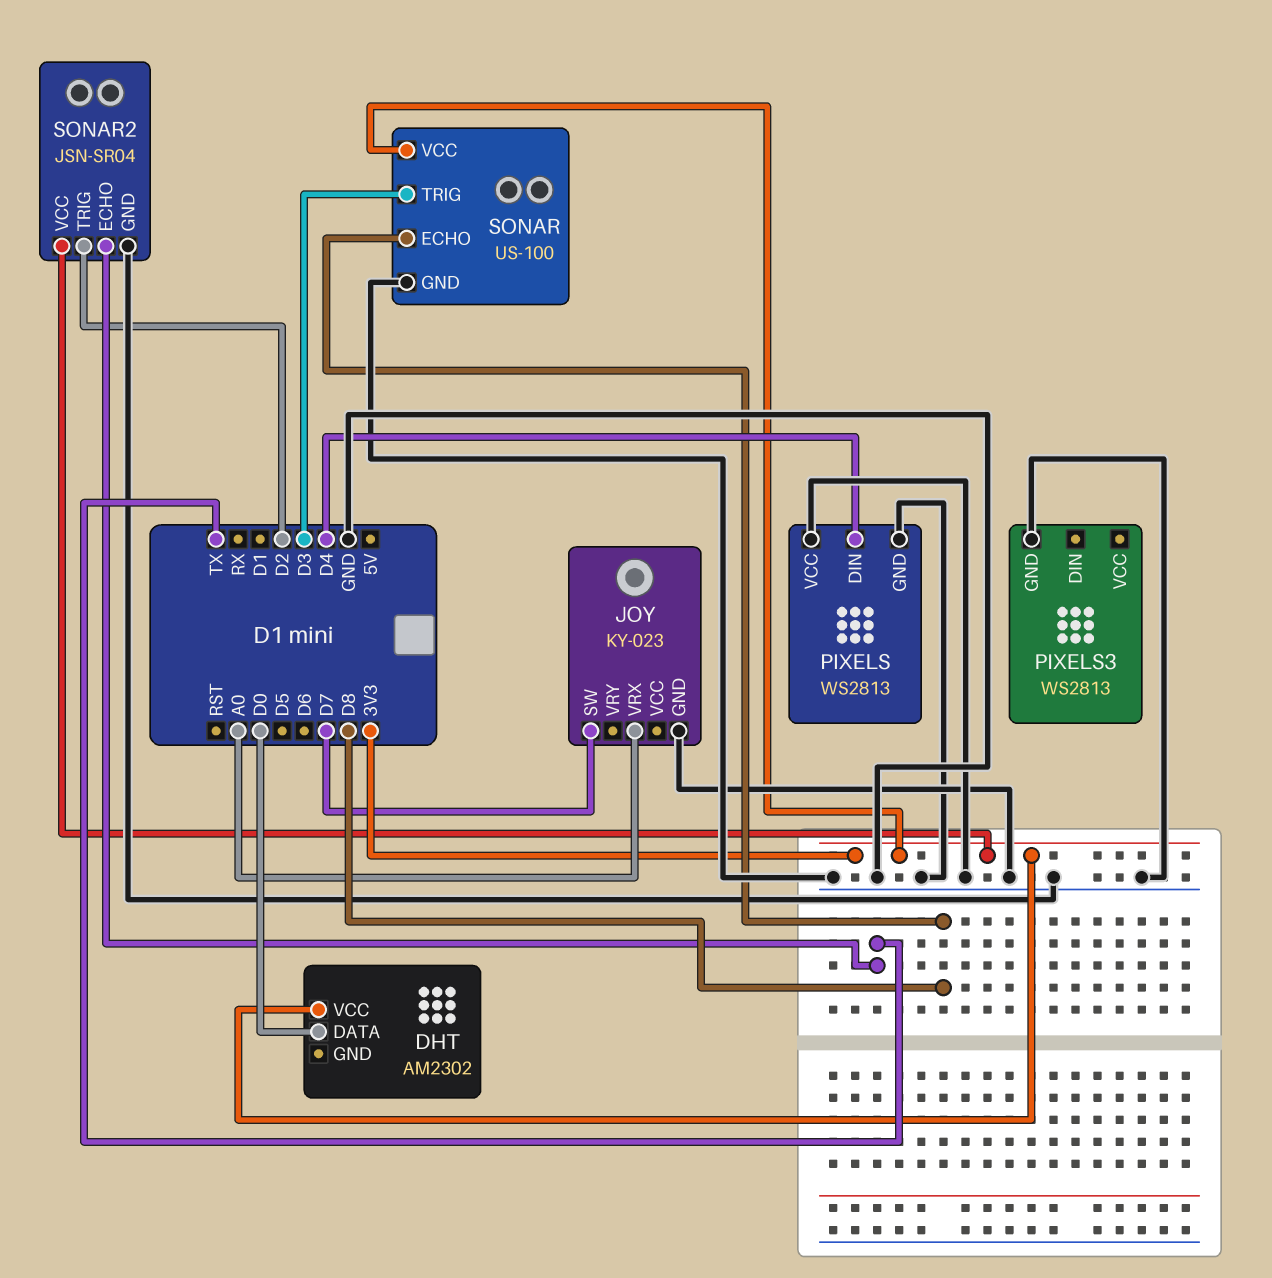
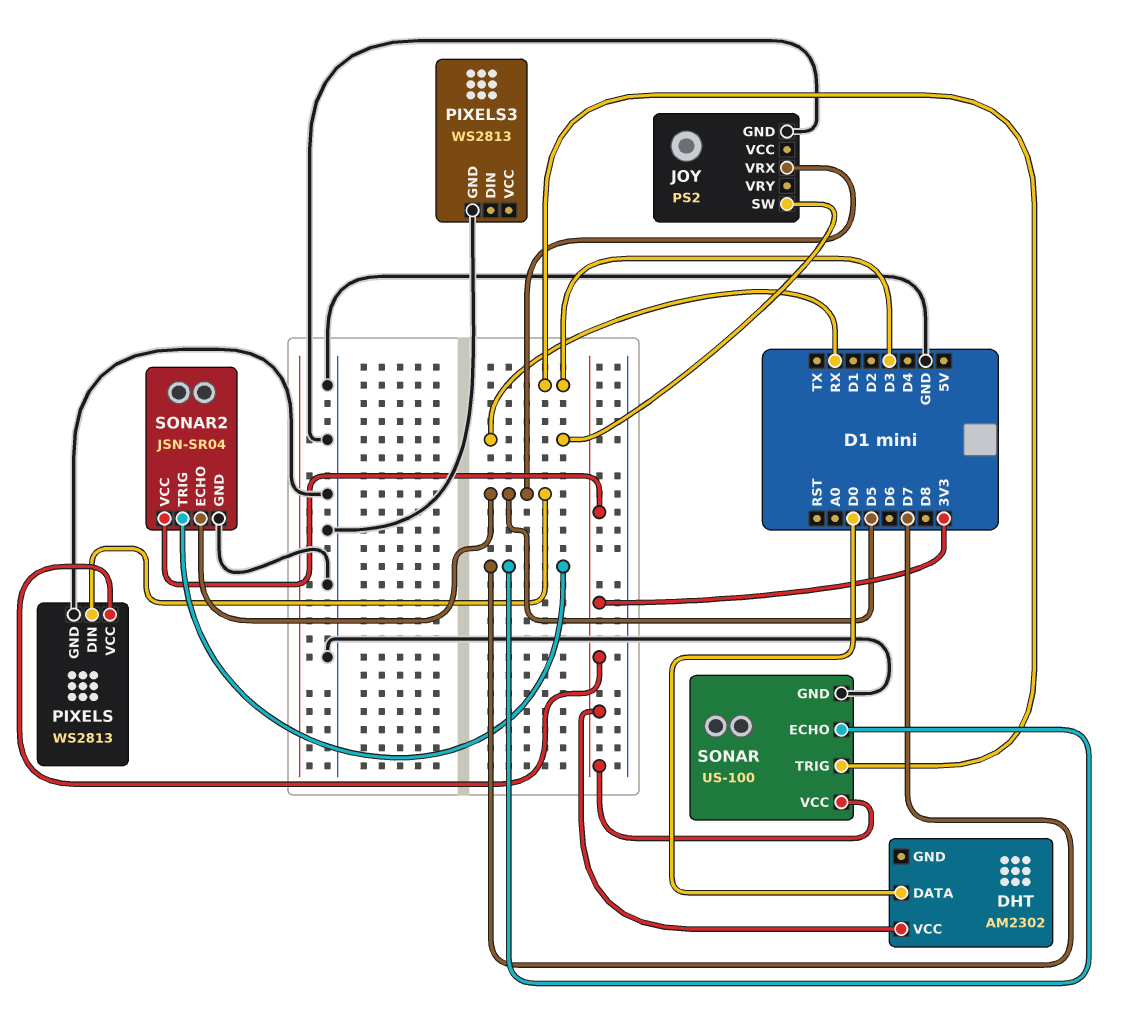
JOY: KY-023 -> PS2
JOY pin SW: D7 -> RX
JOY pin VRX: A0 -> D5
PIXELS pin DIN: D4 -> D5
PIXELS pin VCC: GND -> 3V3
SONAR pin ECHO: D8 -> D7
SONAR2 pin ECHO: TX -> D5
SONAR2 pin TRIG: D2 -> D7

